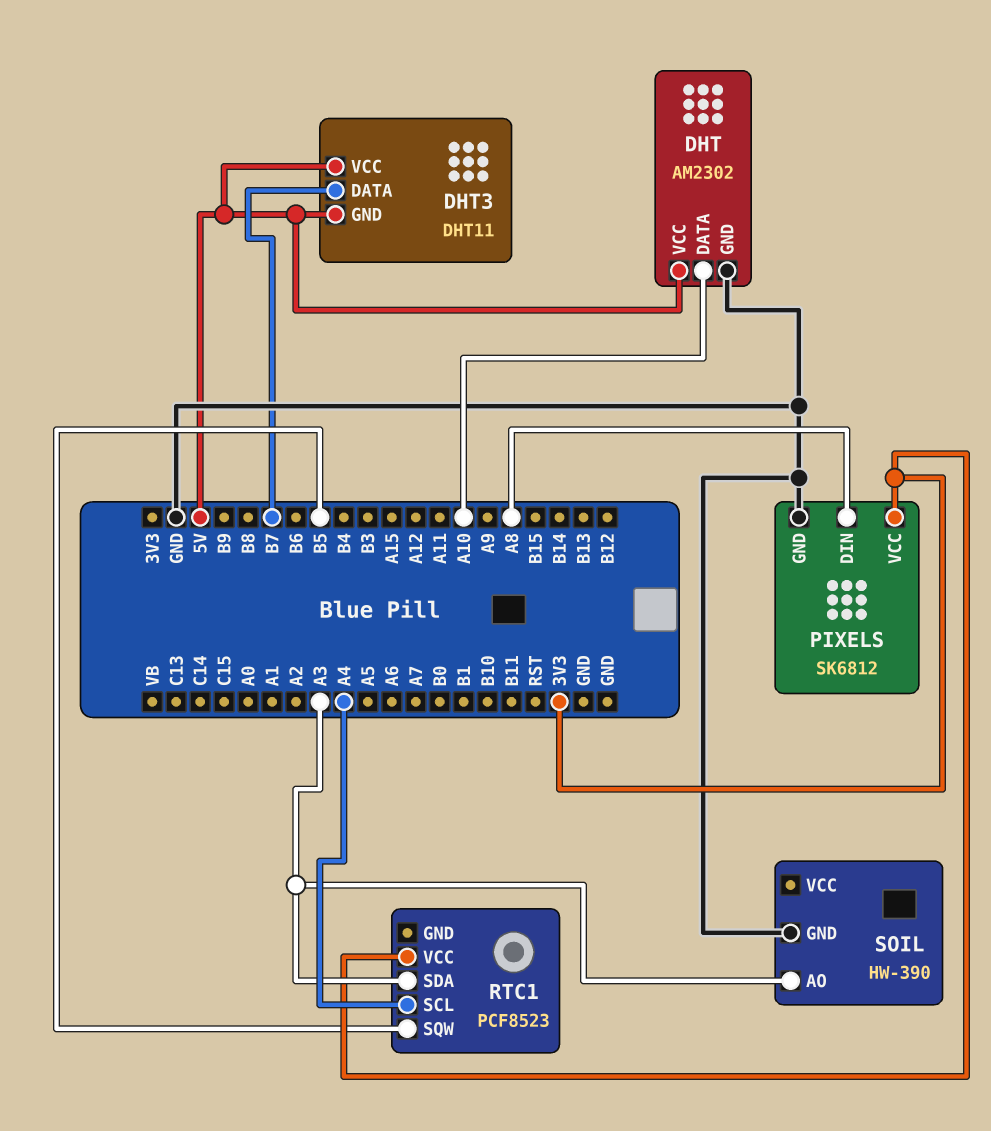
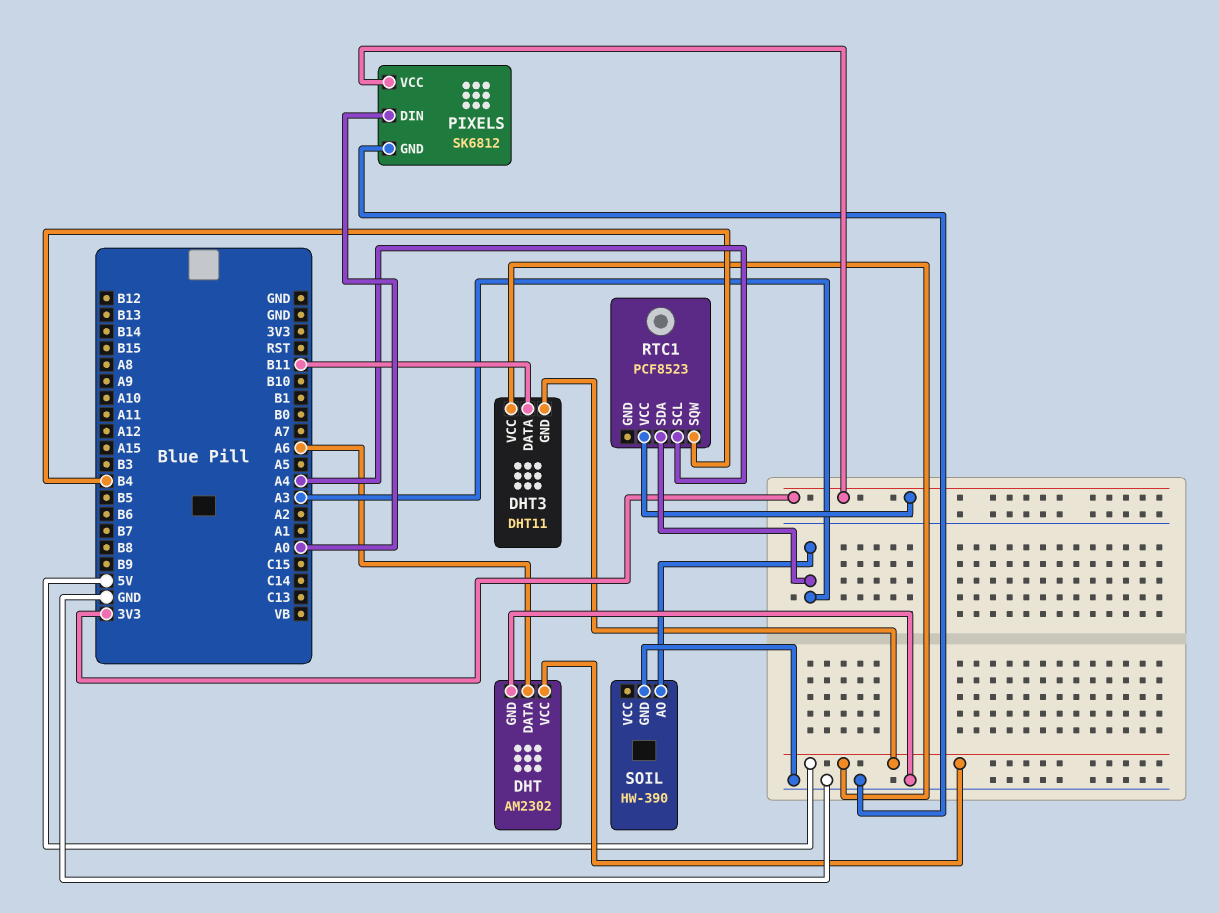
DHT pin DATA: A10 -> A6
DHT3 pin DATA: B7 -> B11
PIXELS pin DIN: A8 -> A0
RTC1 pin SQW: B5 -> B4

